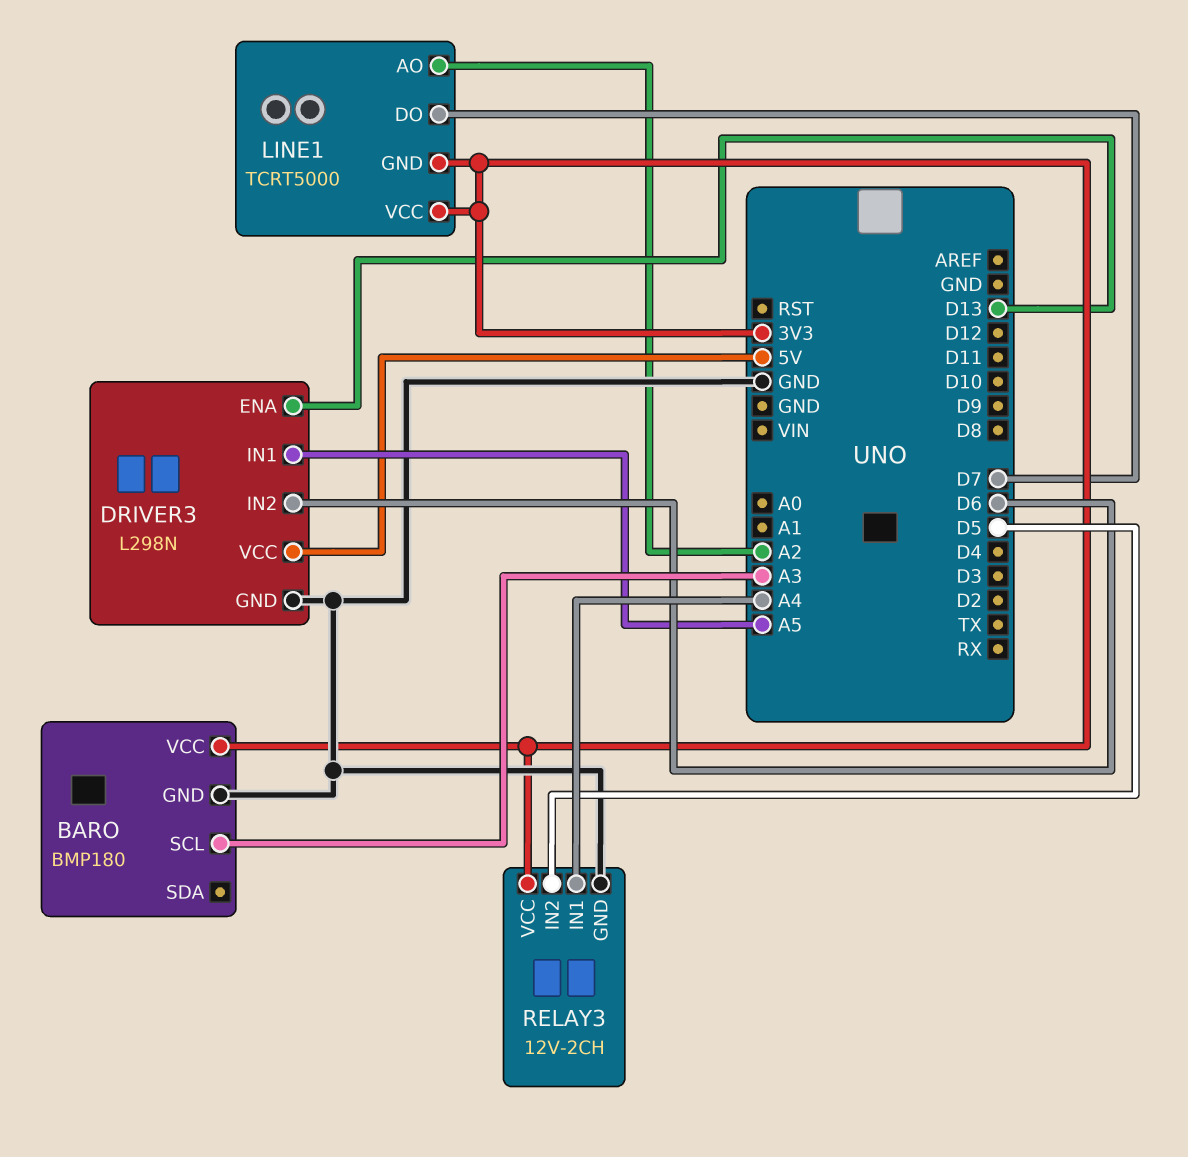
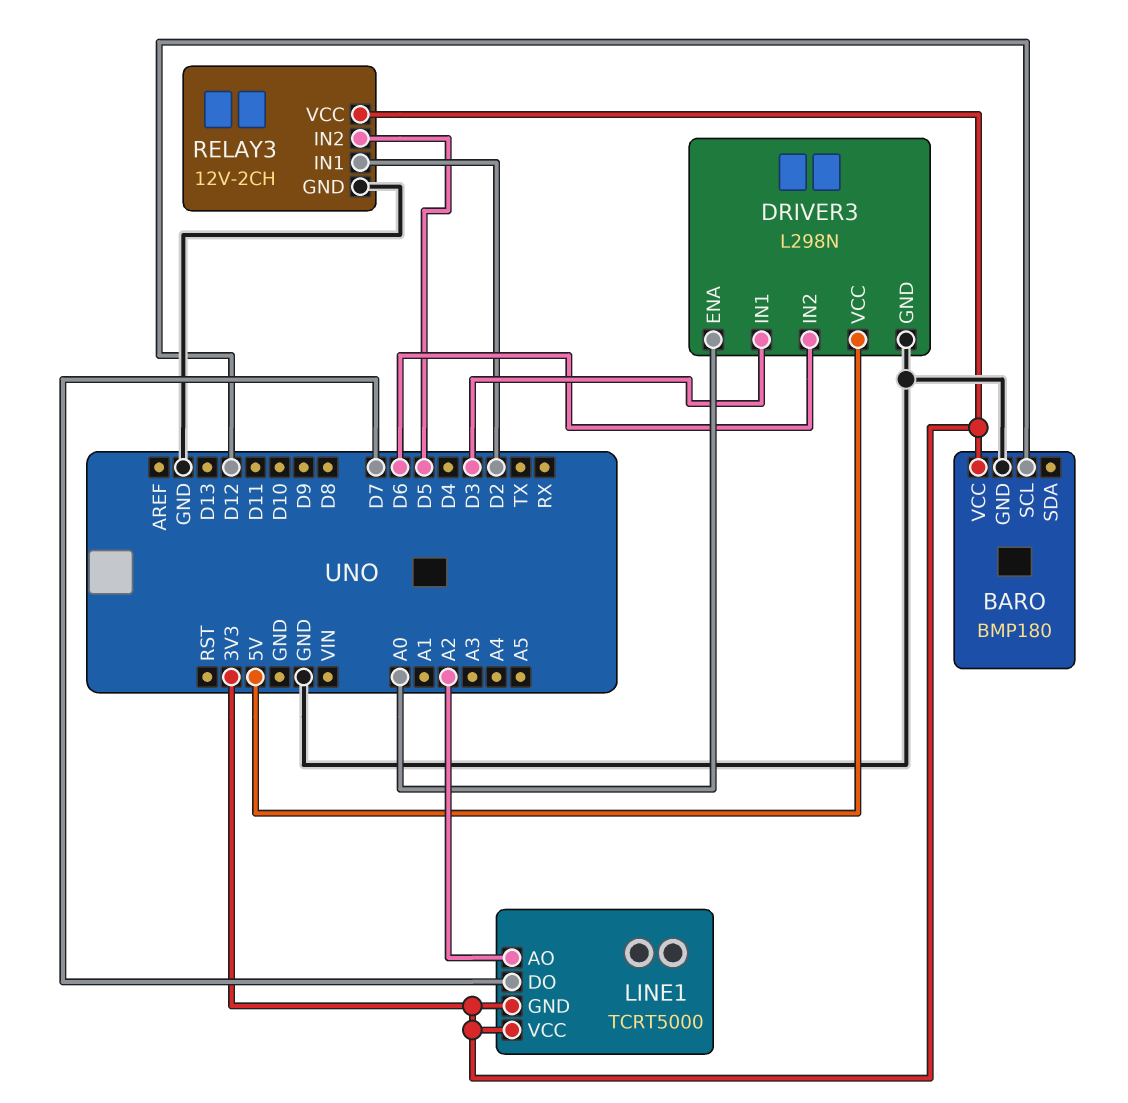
BARO pin SCL: A3 -> D12
DRIVER3 pin ENA: D13 -> A0
DRIVER3 pin IN1: A5 -> D3
RELAY3 pin IN1: A4 -> D2

